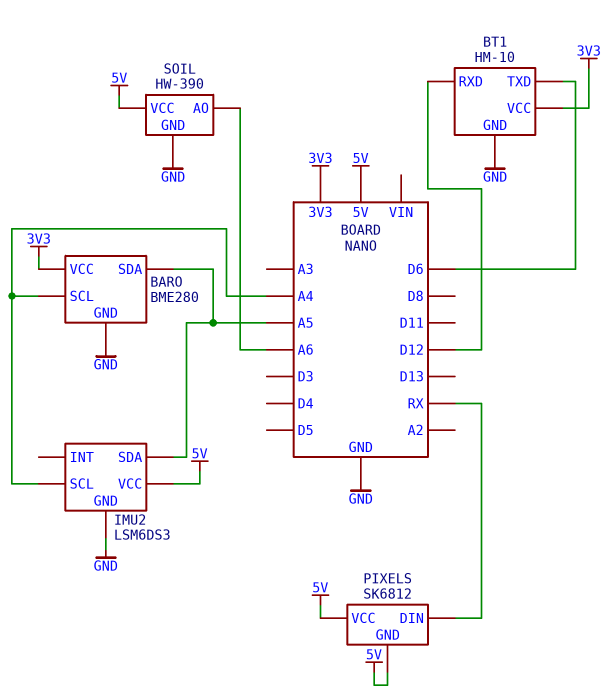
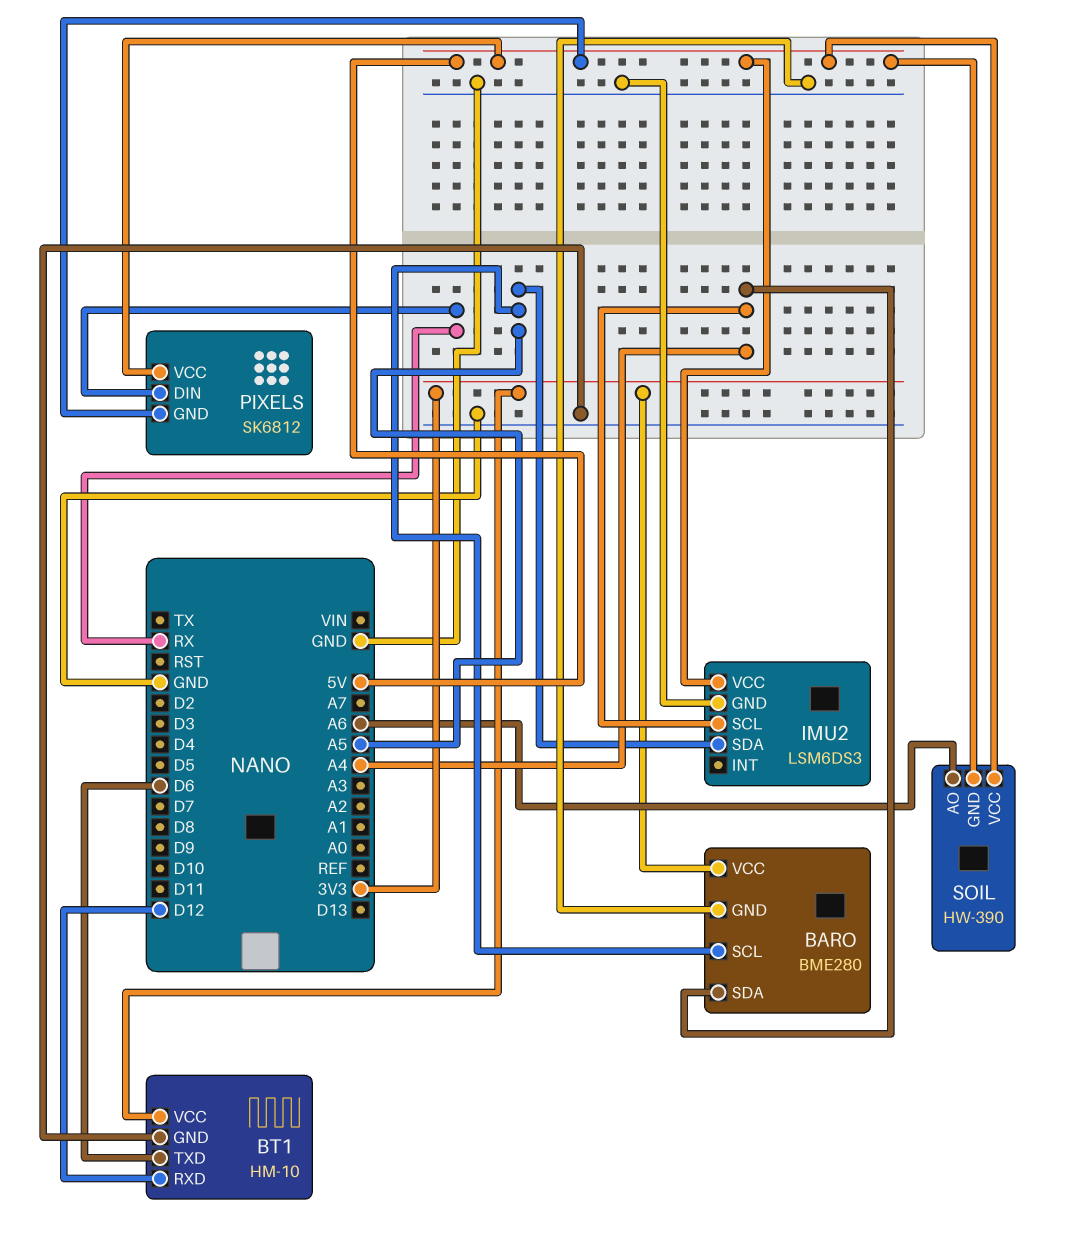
BARO pin SCL: A4 -> A5
BARO pin SDA: A5 -> A4
SOIL pin GND: GND -> 5V

